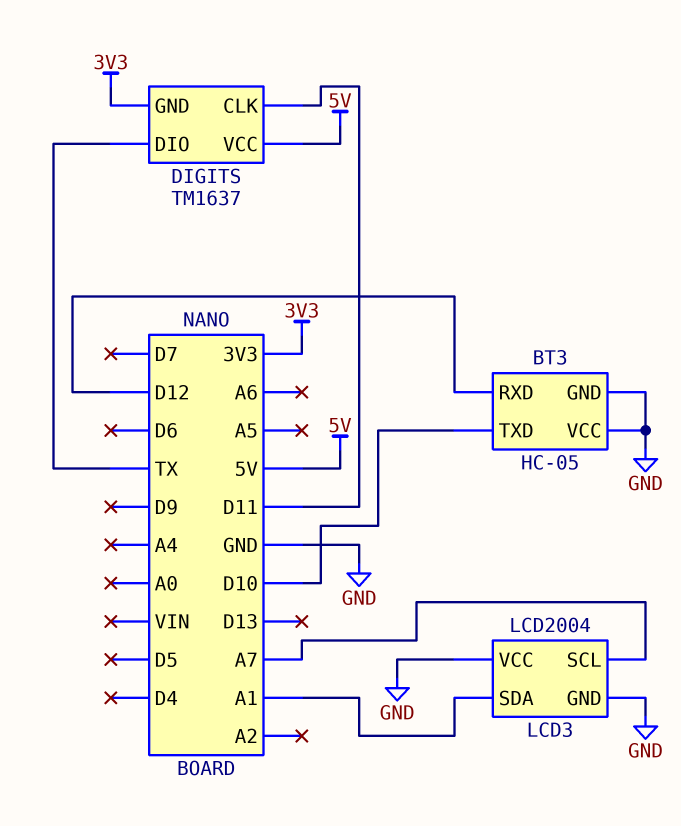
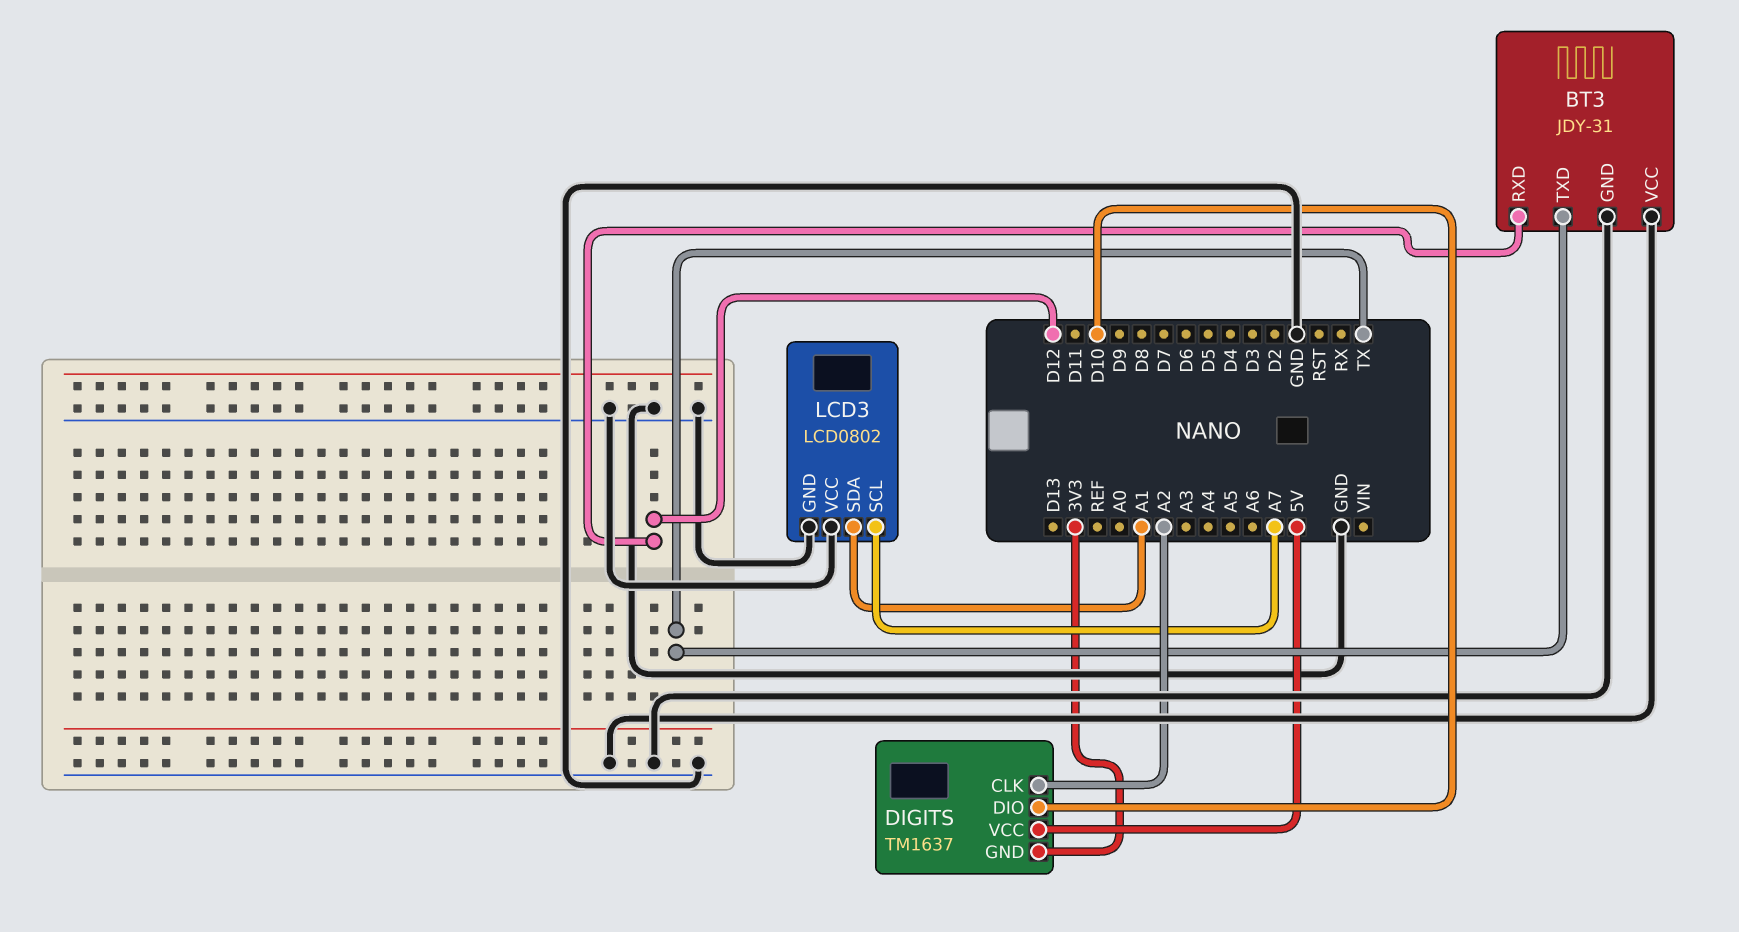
BT3: HC-05 -> JDY-31
BT3 pin TXD: D10 -> TX
DIGITS pin CLK: D11 -> A2
DIGITS pin DIO: TX -> D10
LCD3: LCD2004 -> LCD0802

